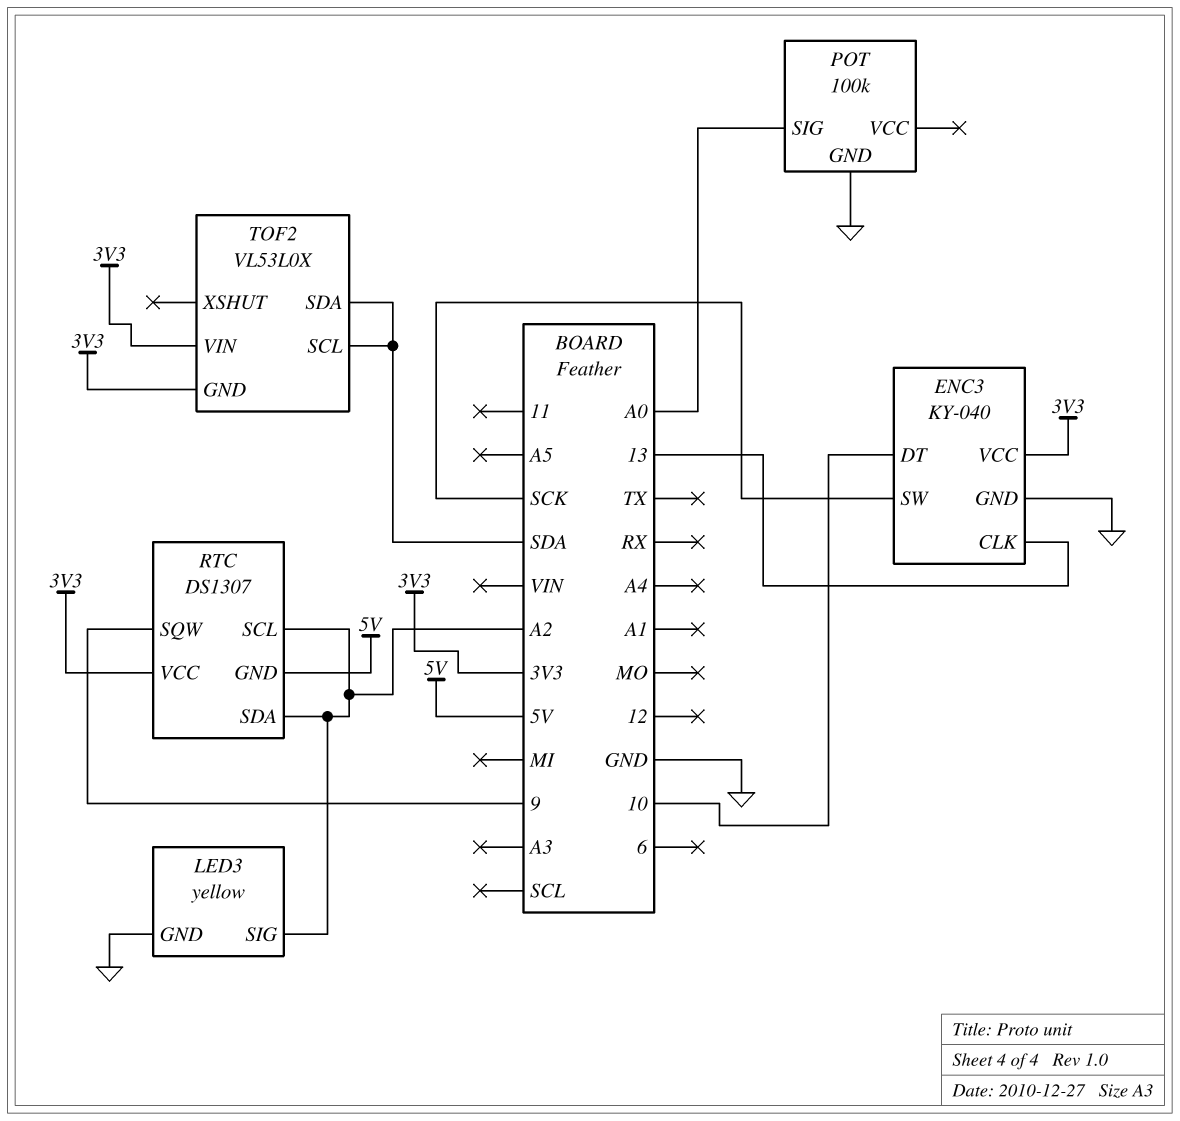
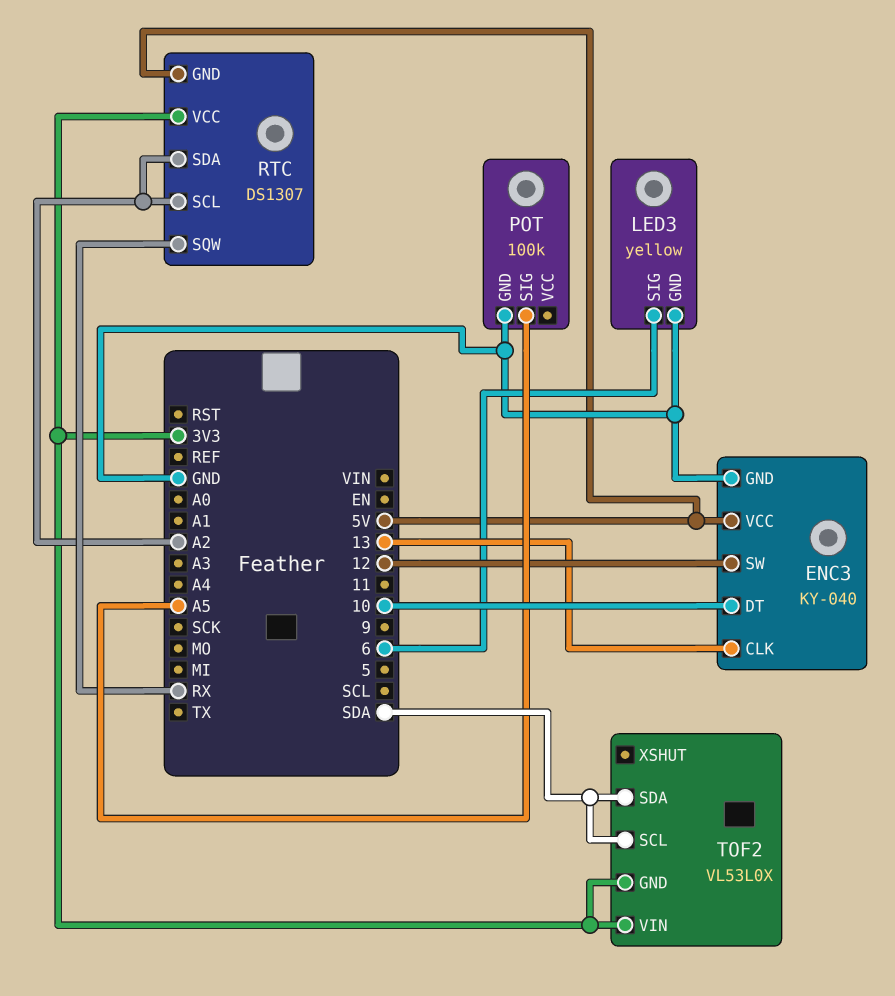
ENC3 pin SW: SCK -> 12
ENC3 pin VCC: 3V3 -> 5V
LED3 pin SIG: A2 -> 6
POT pin SIG: A0 -> A5
RTC pin SQW: 9 -> RX

